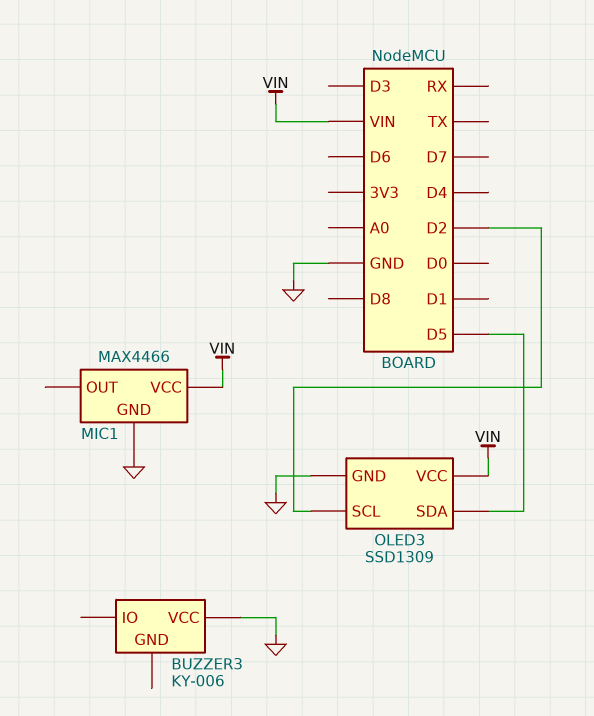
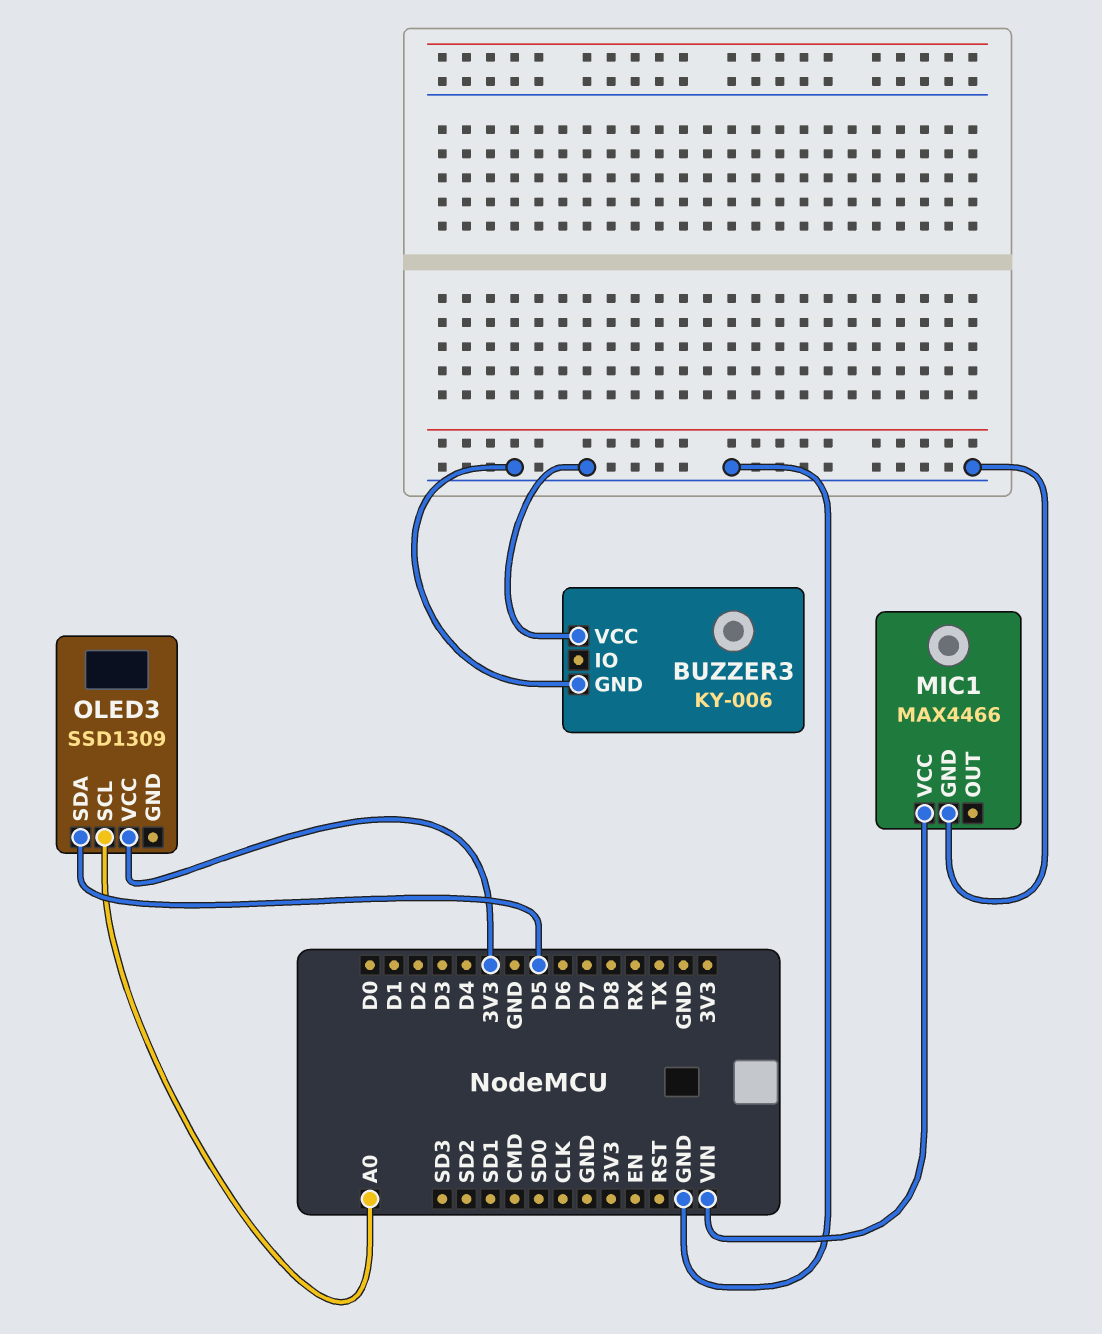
BUZZER3 pin GND: none -> GND
OLED3 pin GND: GND -> none
OLED3 pin SCL: D2 -> A0
OLED3 pin VCC: VIN -> 3V3

